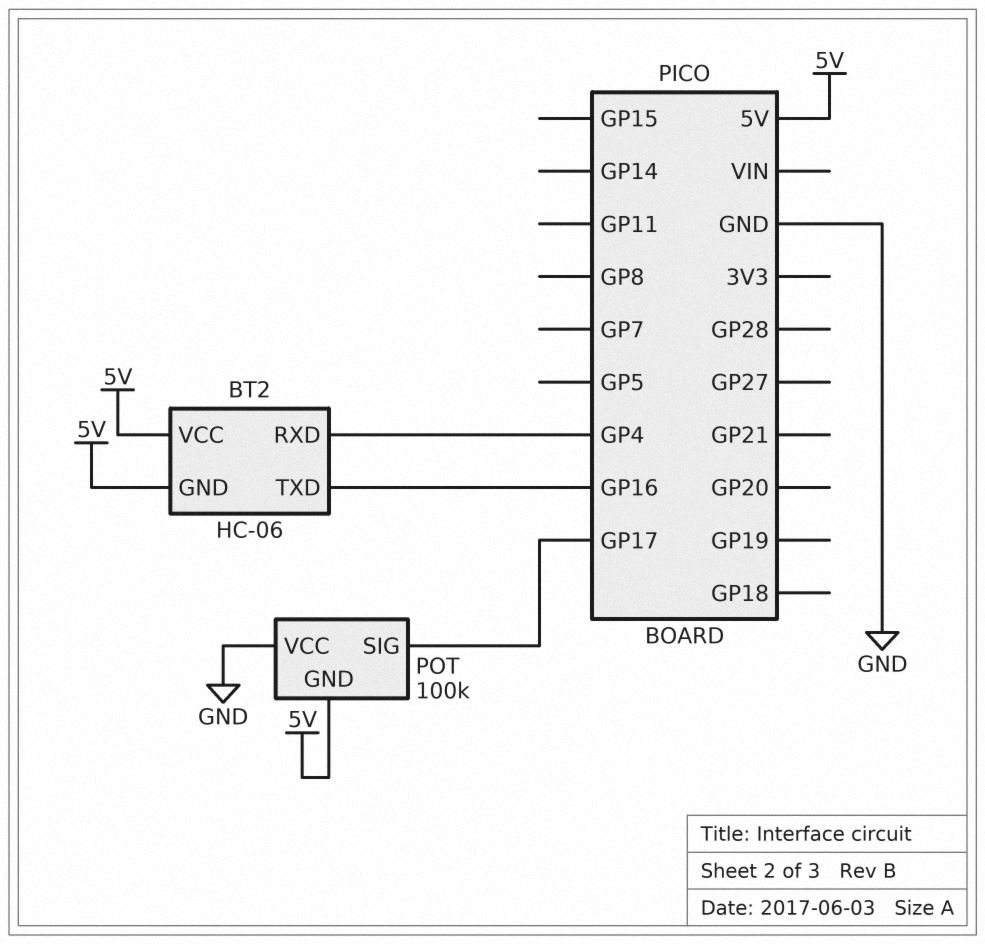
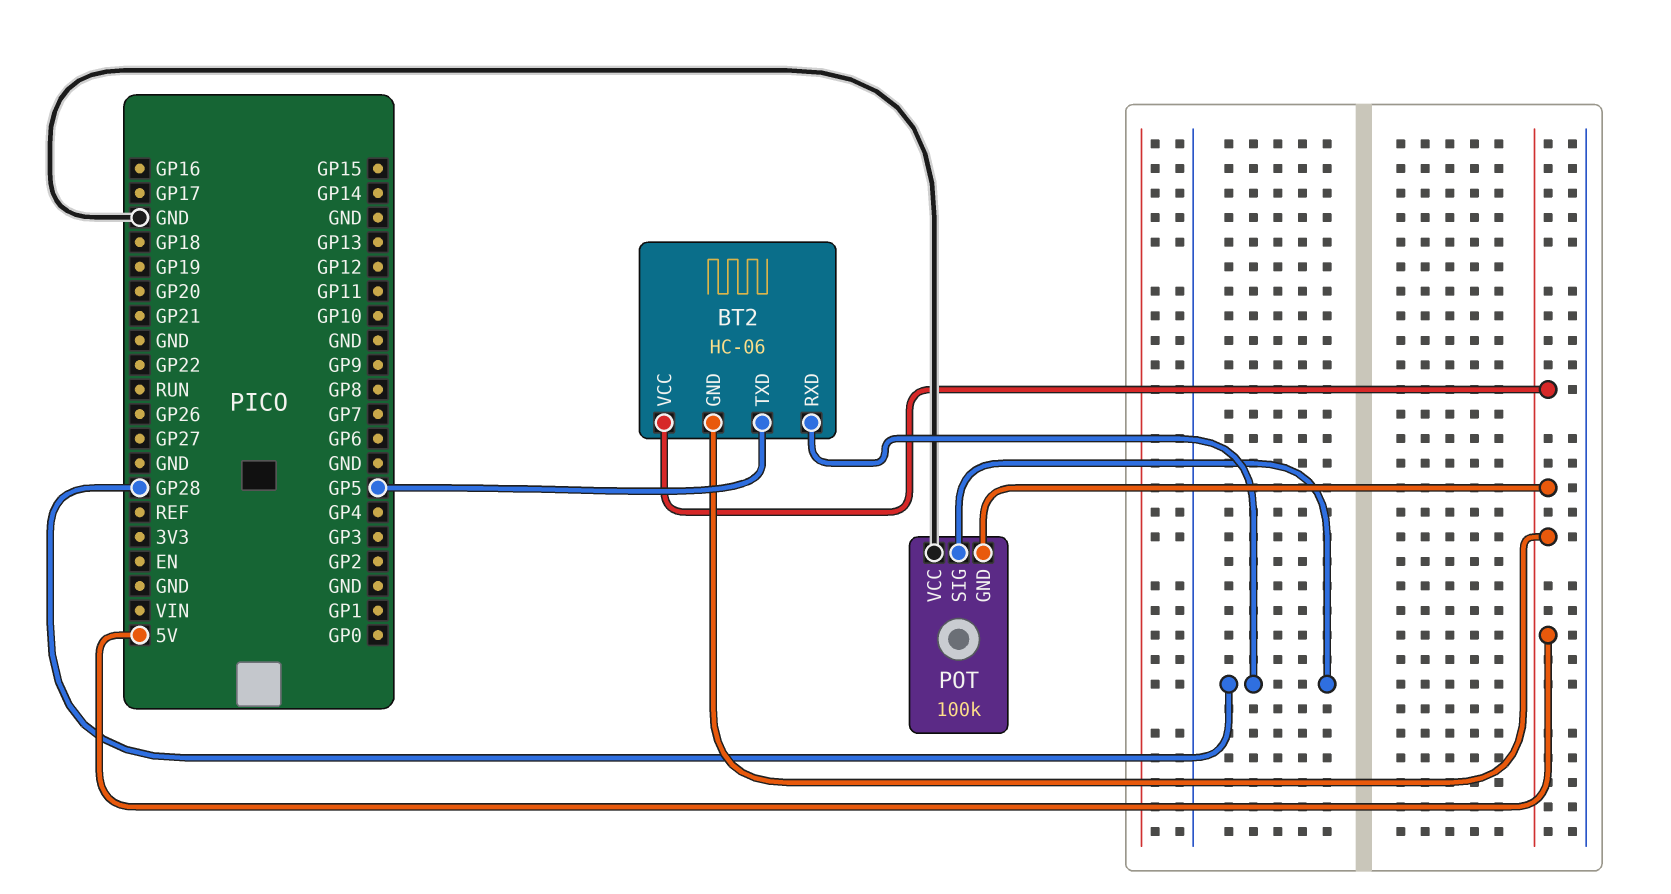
BT2 pin RXD: GP4 -> GP28
BT2 pin TXD: GP16 -> GP5
POT pin SIG: GP17 -> GP28

